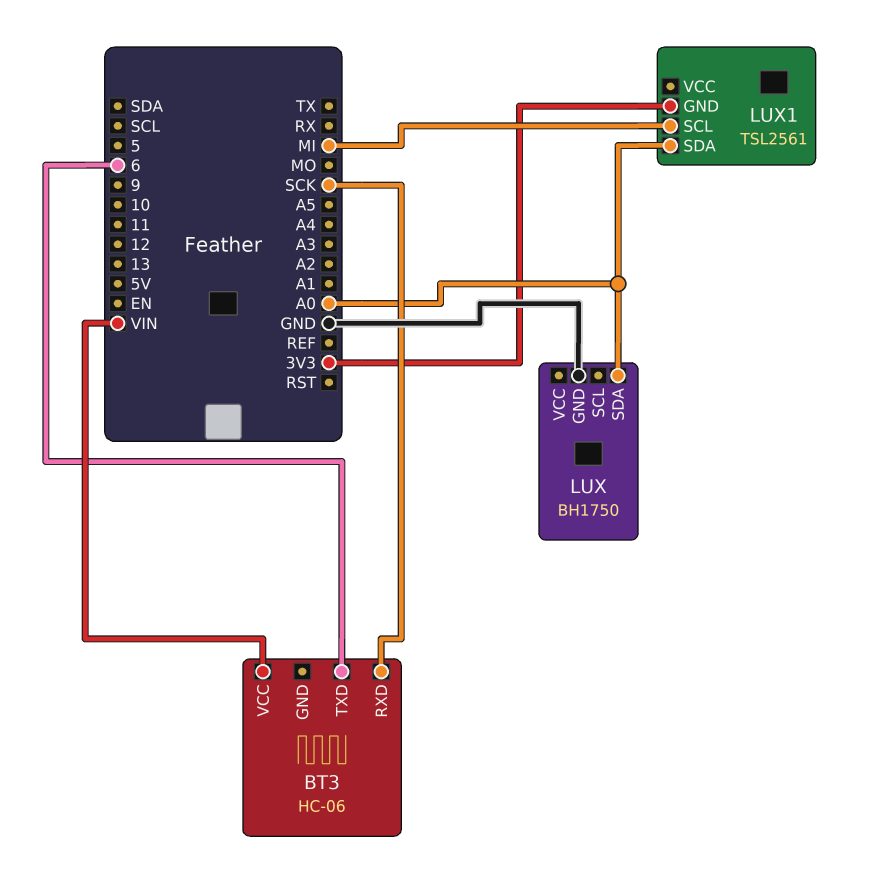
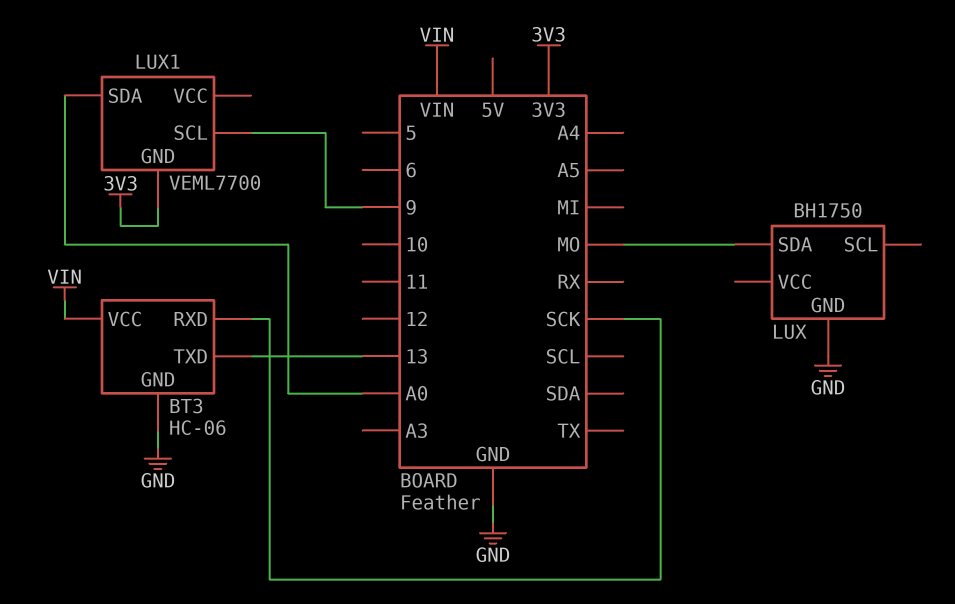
BT3 pin GND: none -> GND
BT3 pin TXD: 6 -> 13
LUX pin SDA: A0 -> MO
LUX1: TSL2561 -> VEML7700
LUX1 pin SCL: MI -> 9

